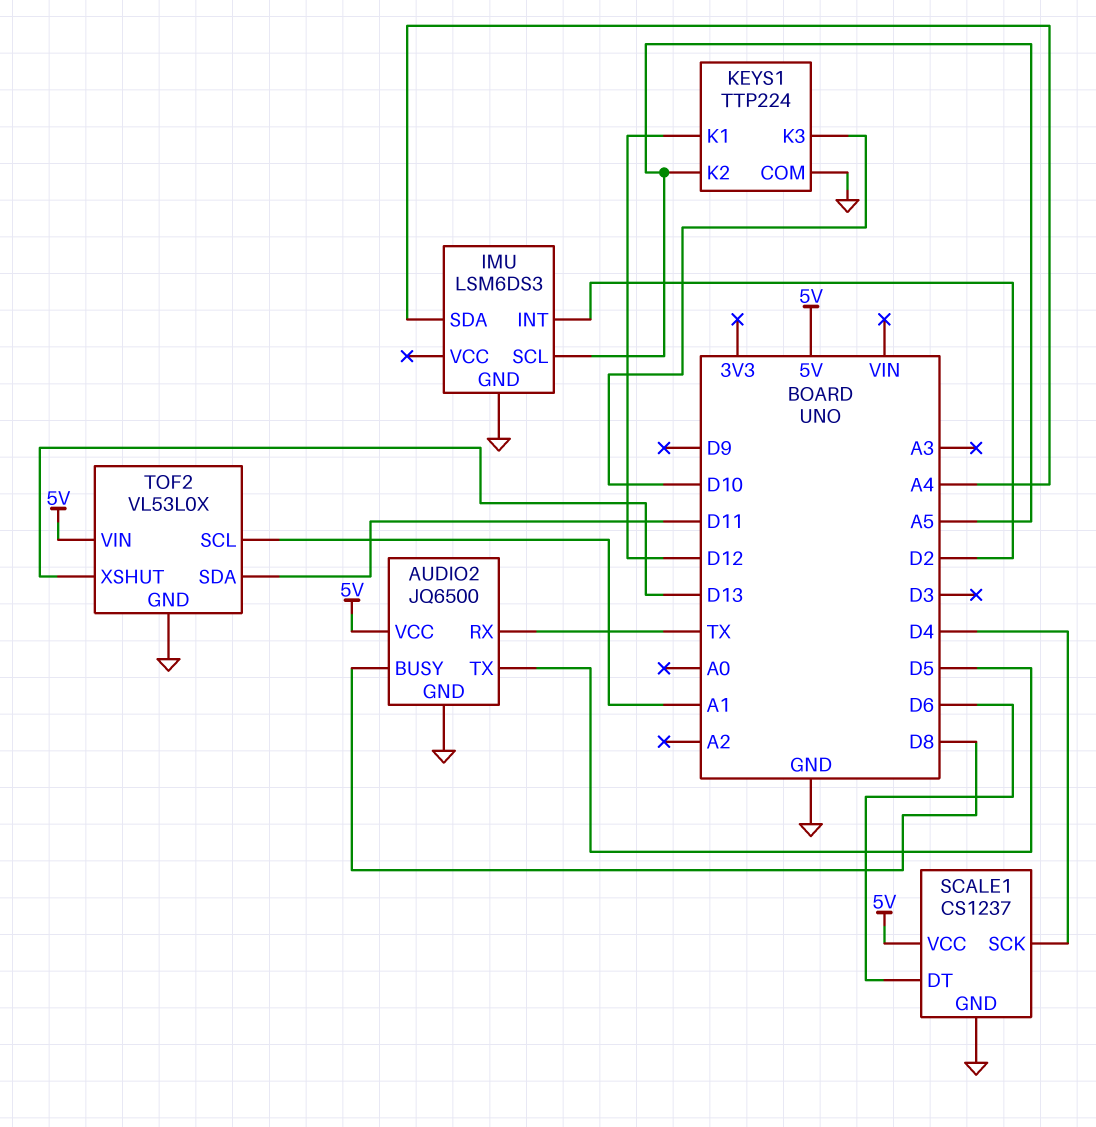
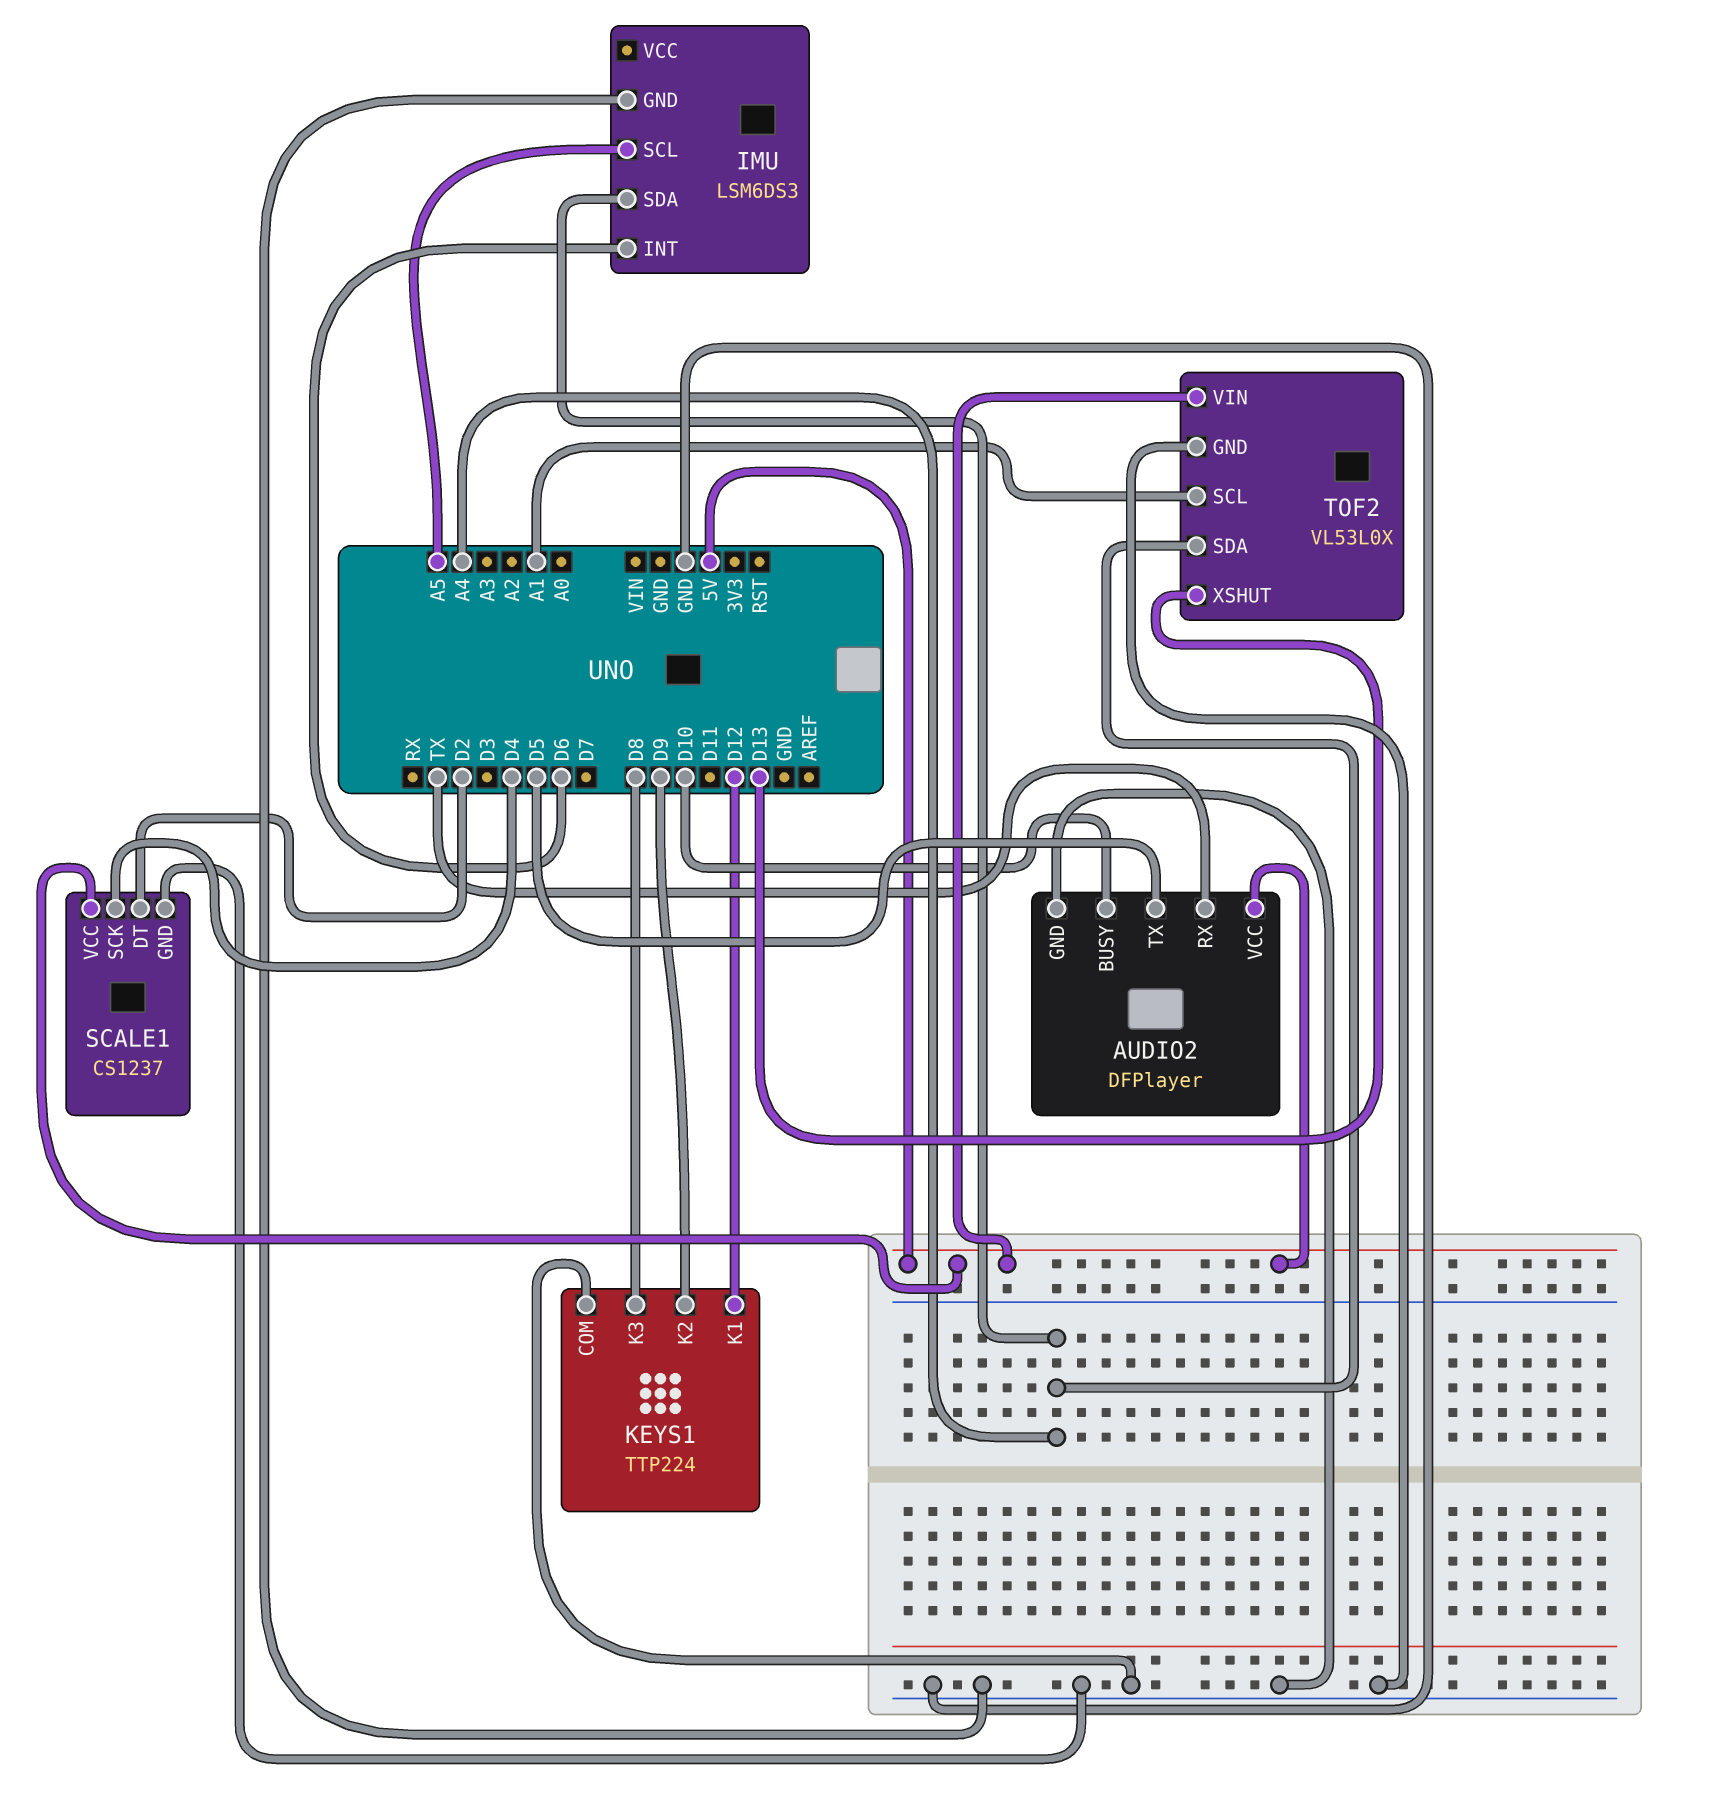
AUDIO2: JQ6500 -> DFPlayer
AUDIO2 pin BUSY: D8 -> D10
IMU pin INT: D2 -> D6
KEYS1 pin K2: A5 -> D9
KEYS1 pin K3: D10 -> D8
SCALE1 pin DT: D6 -> D2
TOF2 pin SDA: D11 -> A4

